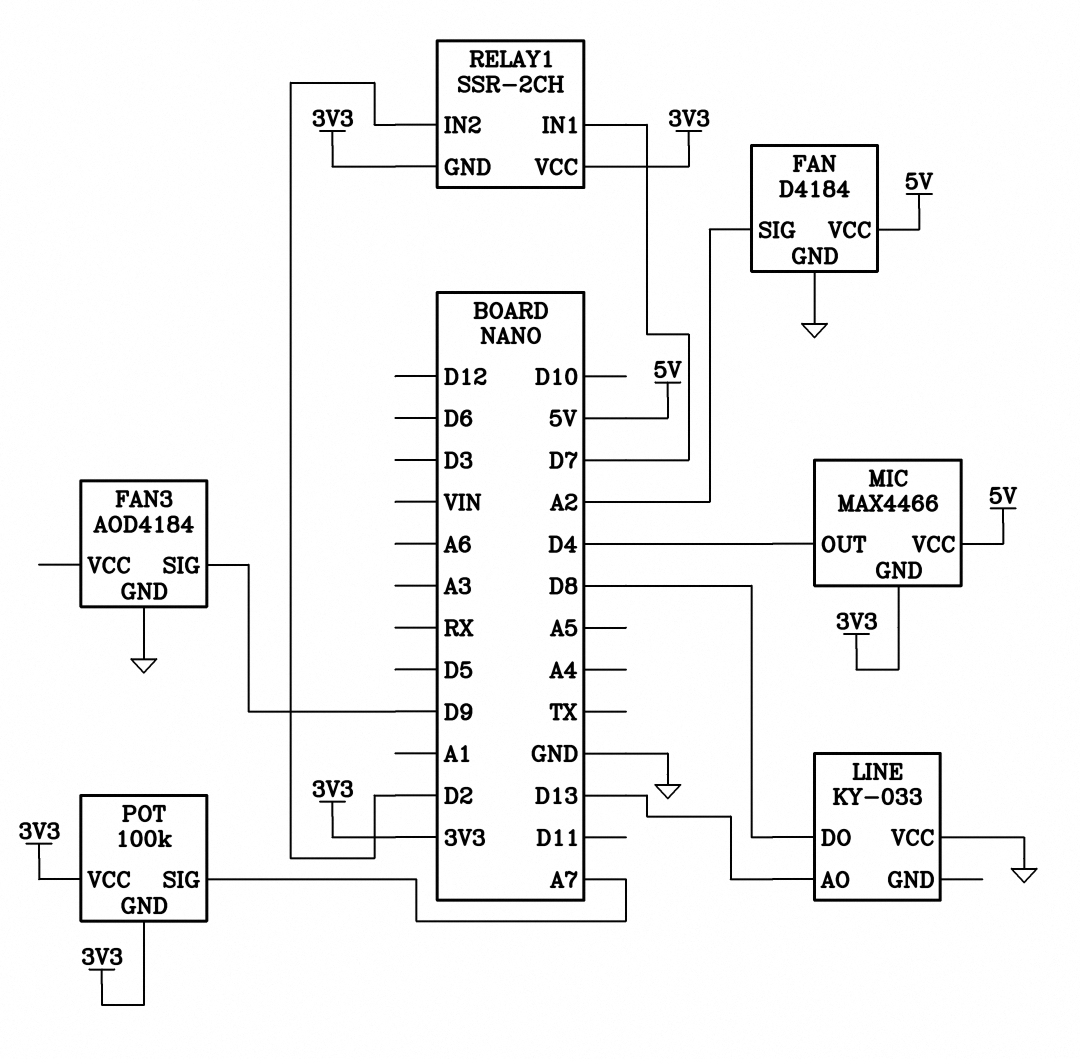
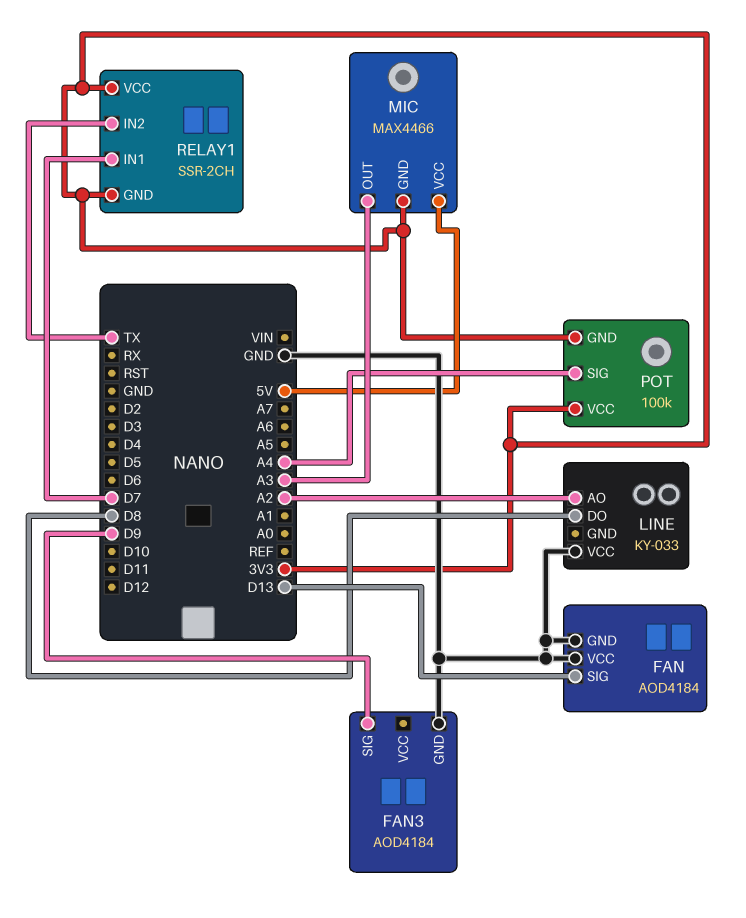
FAN: D4184 -> AOD4184
FAN pin SIG: A2 -> D13
FAN pin VCC: 5V -> GND
LINE pin AO: D13 -> A2
MIC pin OUT: D4 -> A3
POT pin SIG: A7 -> A4
RELAY1 pin IN2: D2 -> TX

